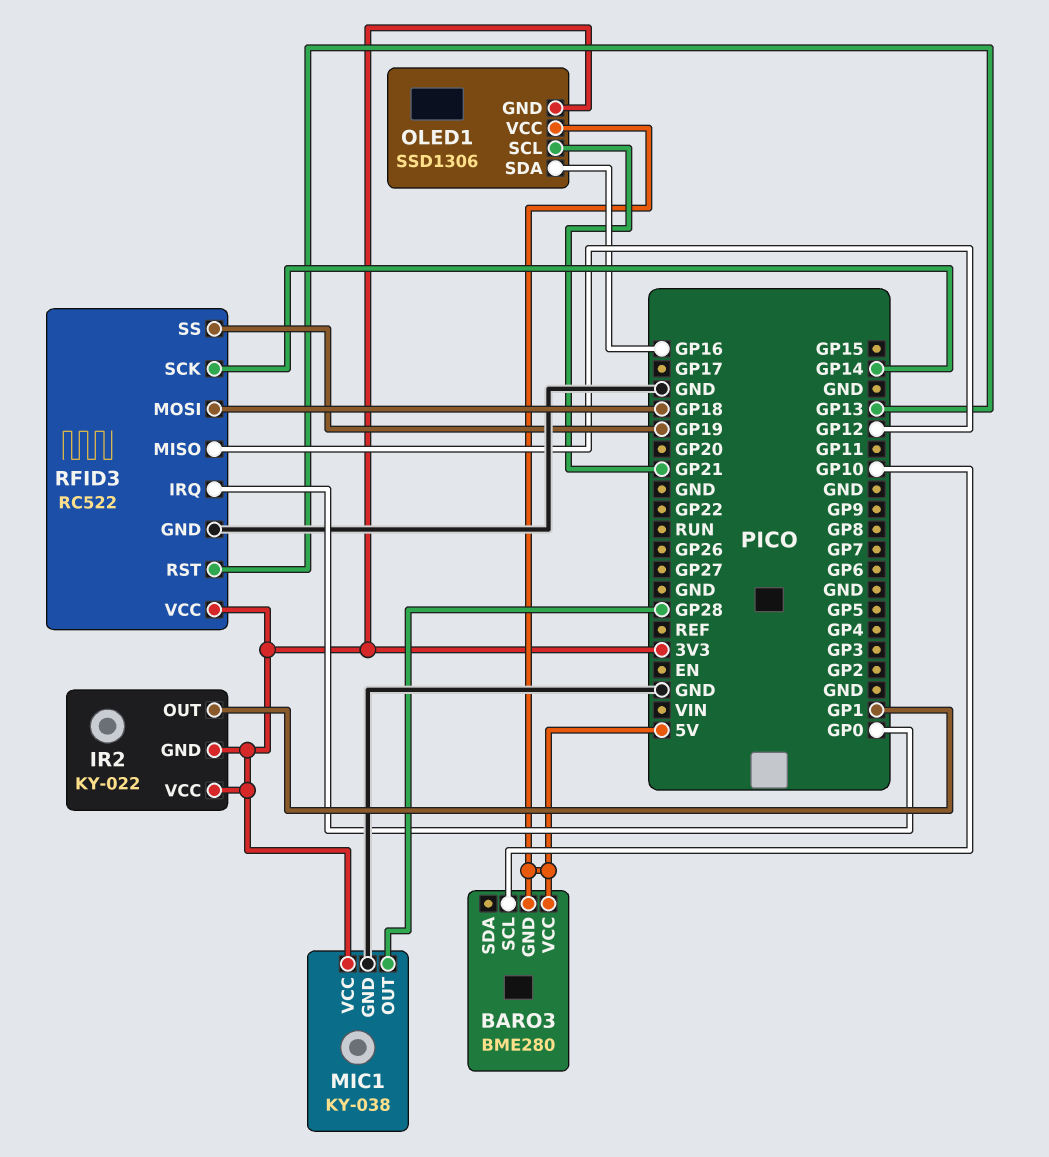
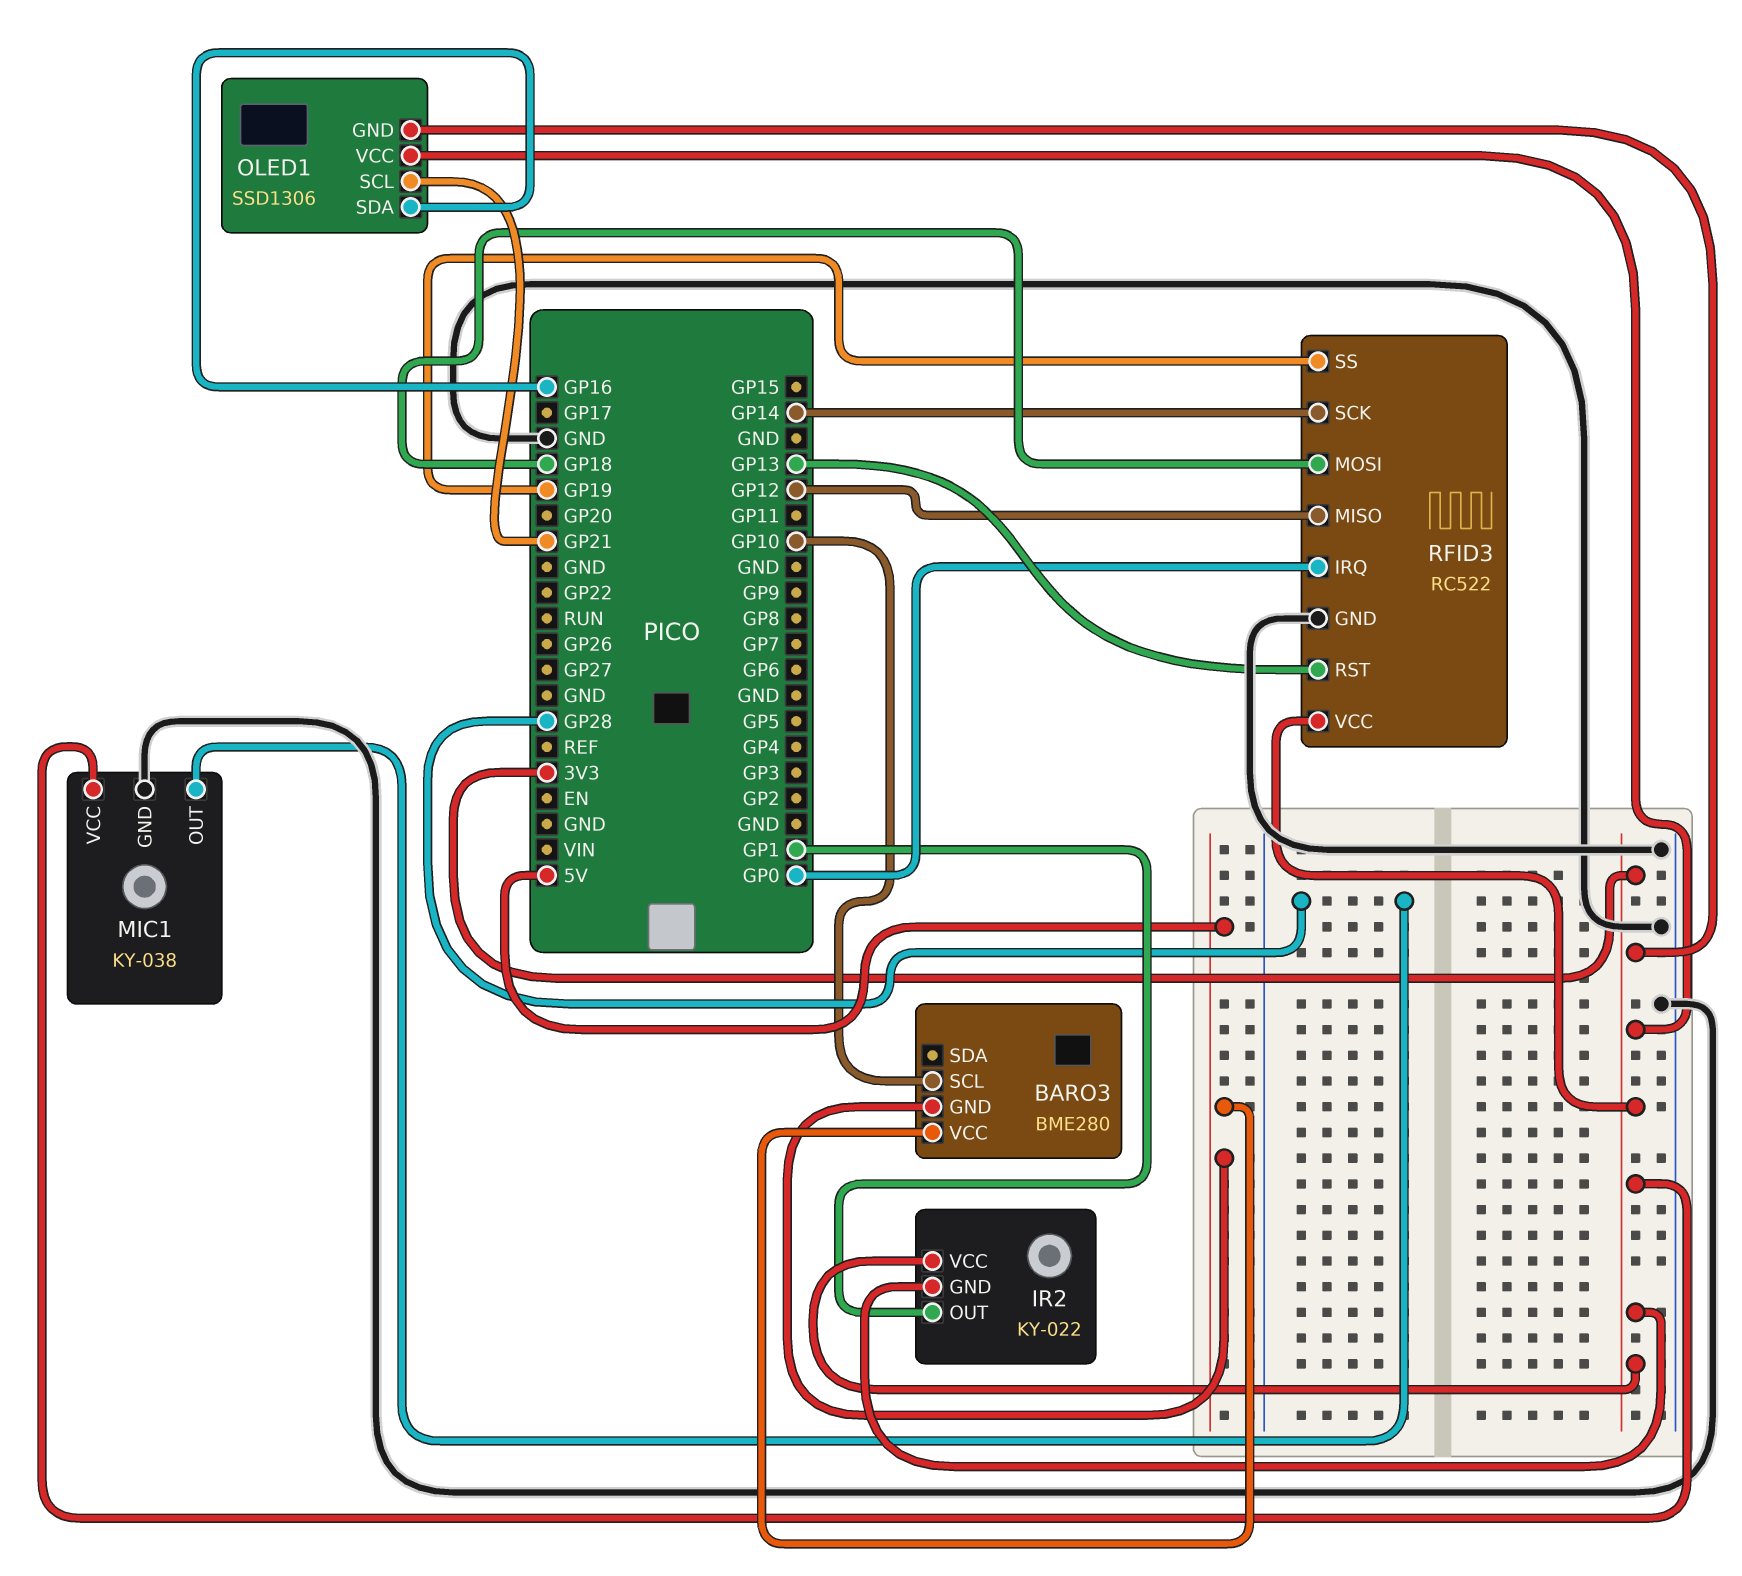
OLED1 pin VCC: 5V -> 3V3

